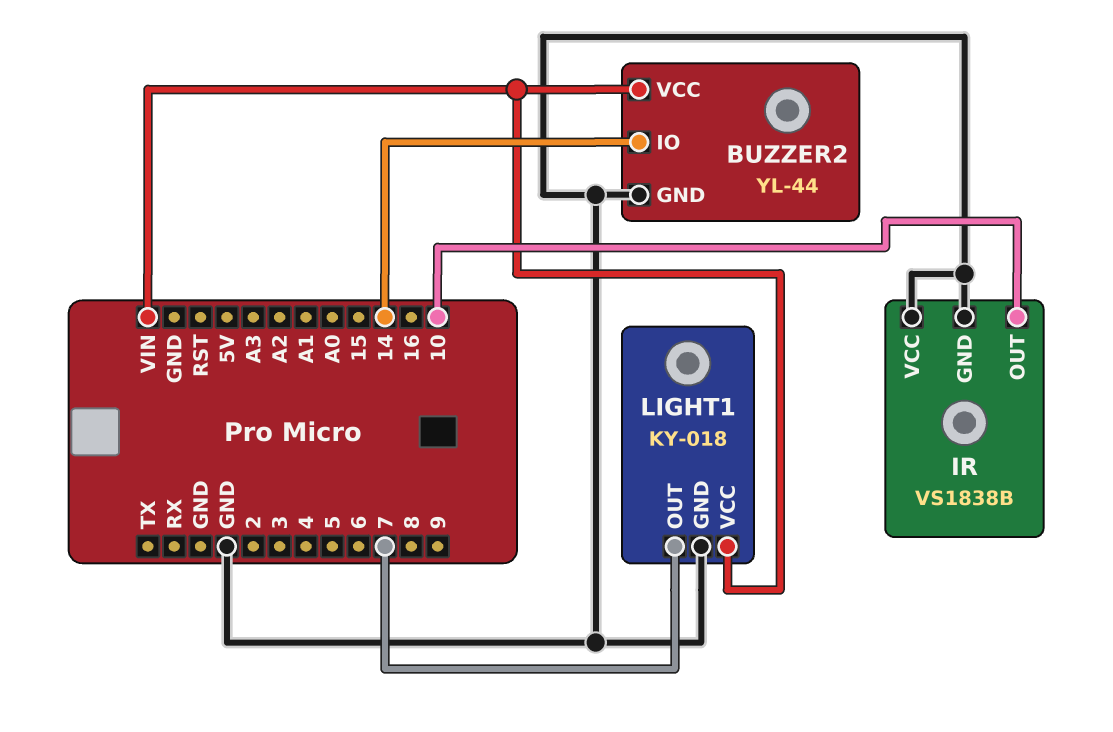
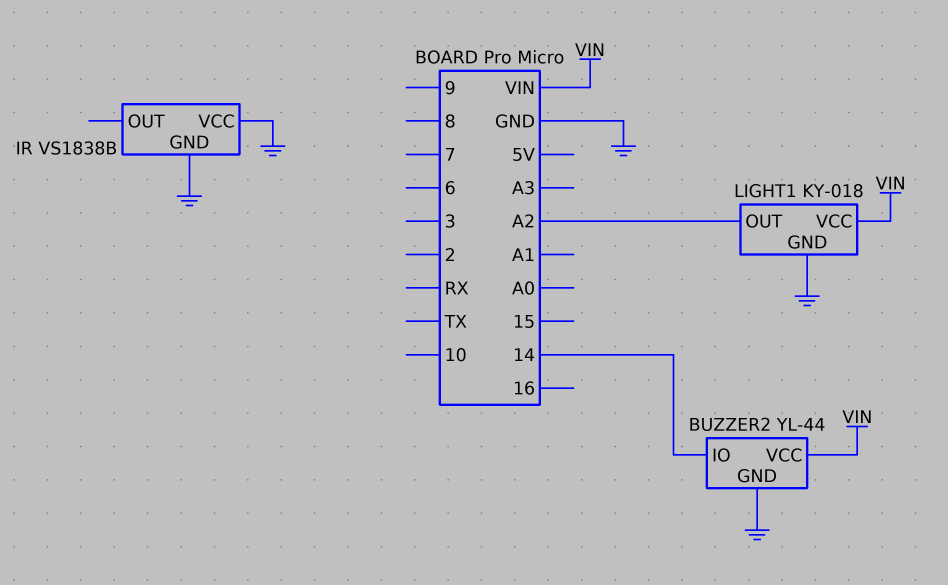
IR pin OUT: 10 -> none
LIGHT1 pin OUT: 7 -> A2

